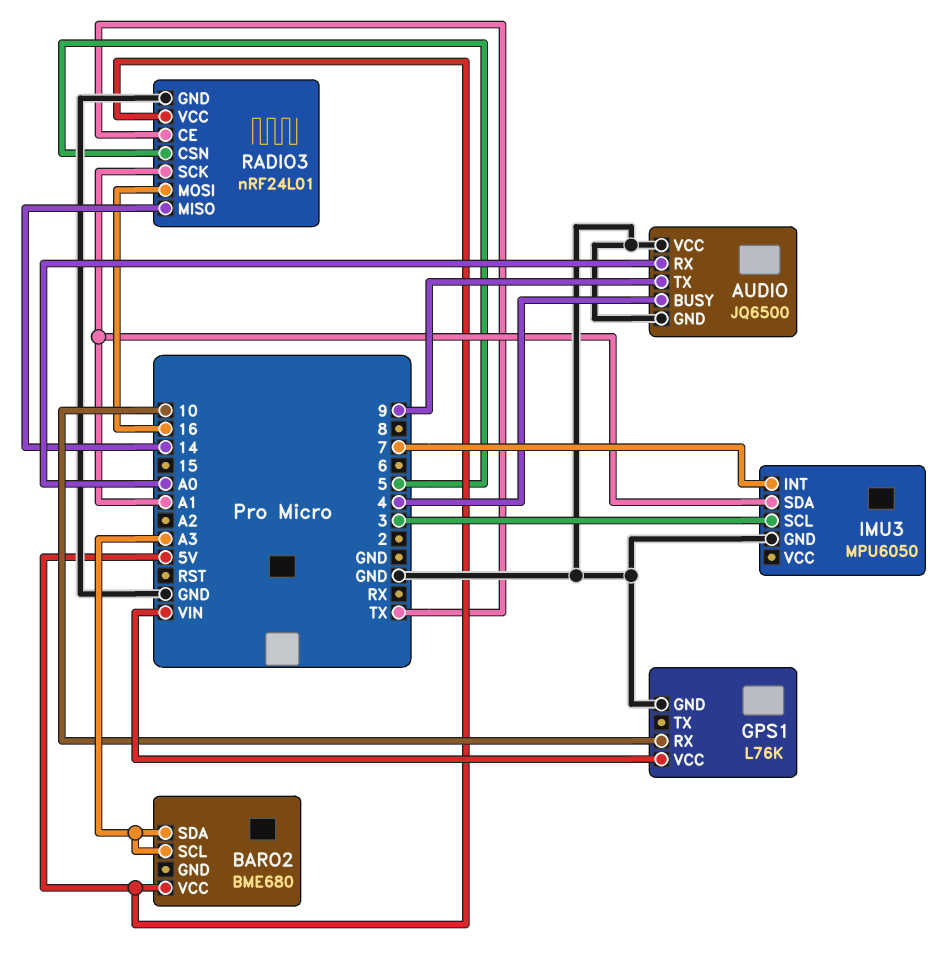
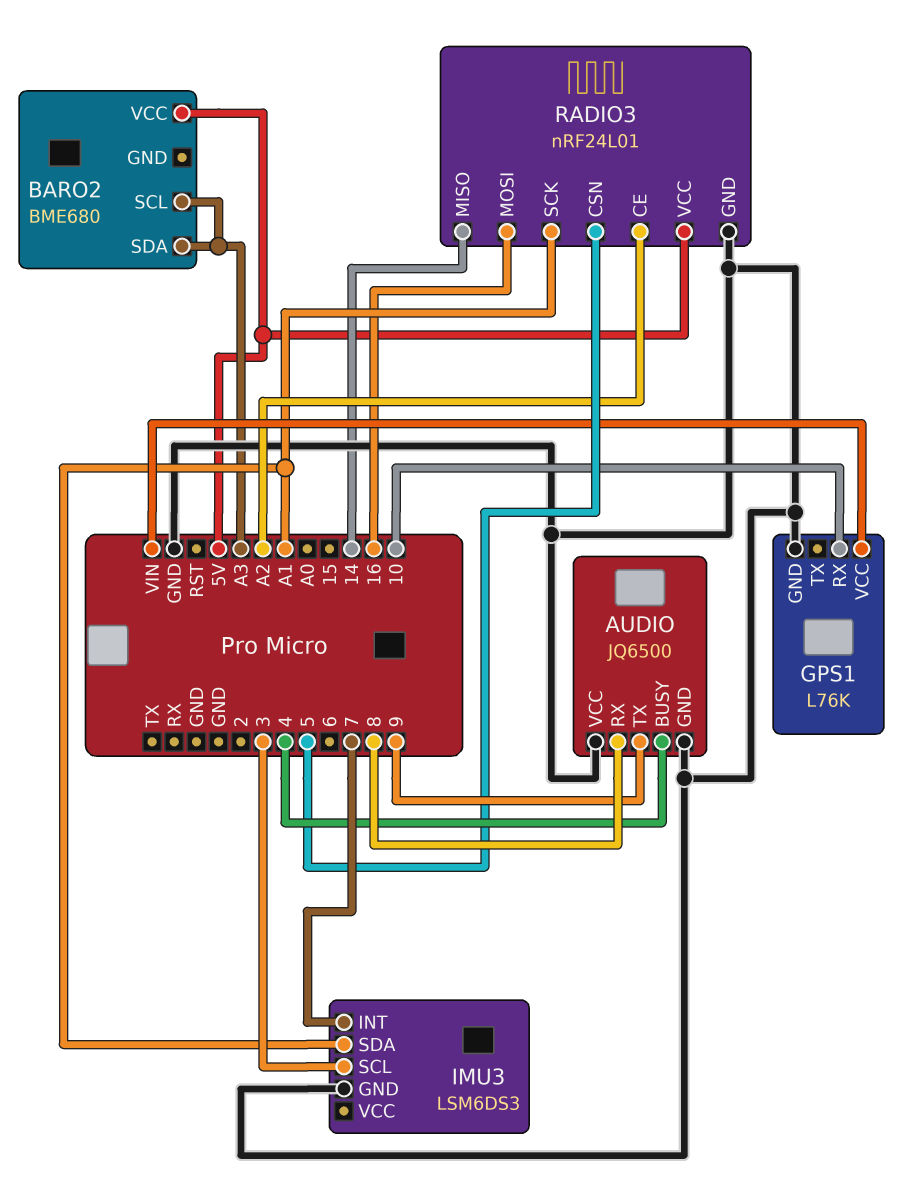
AUDIO pin RX: A0 -> 8
IMU3: MPU6050 -> LSM6DS3
RADIO3 pin CE: TX -> A2

